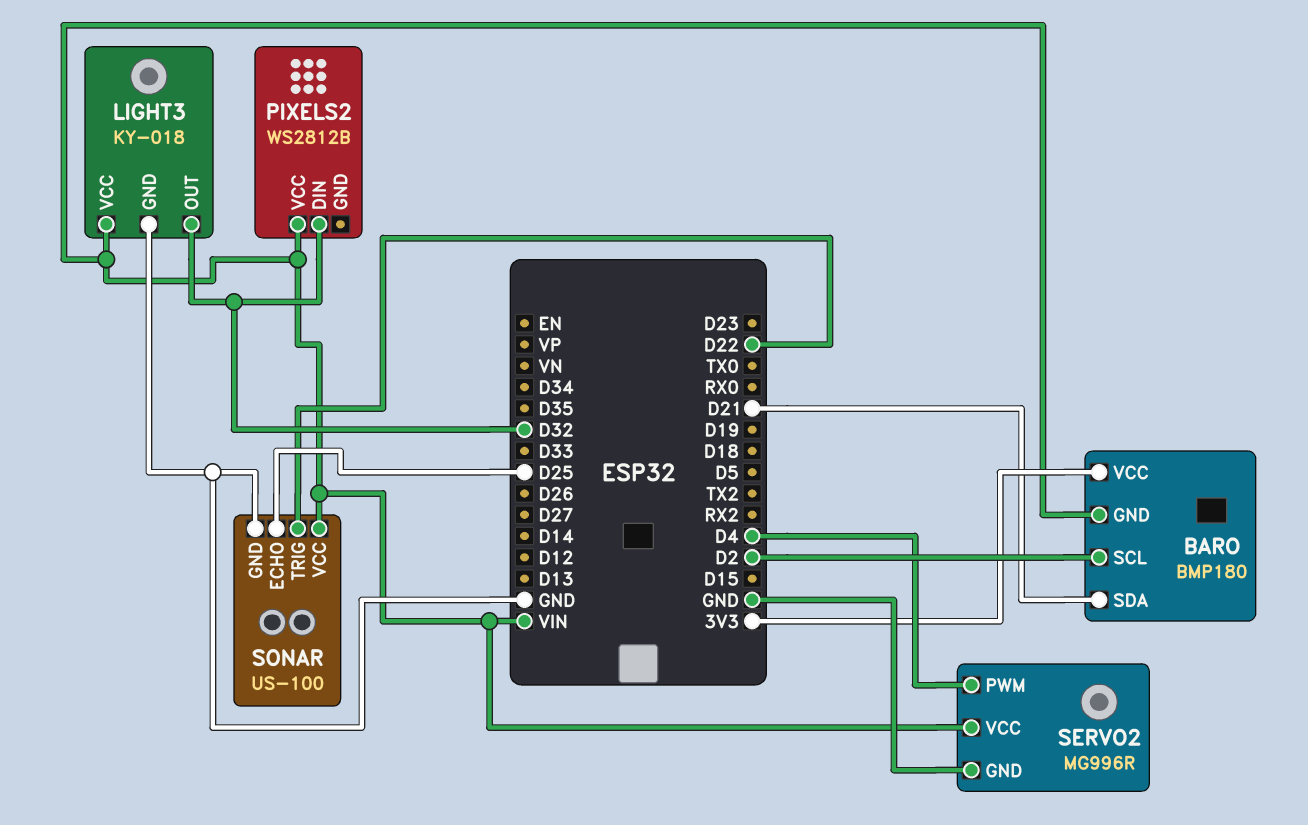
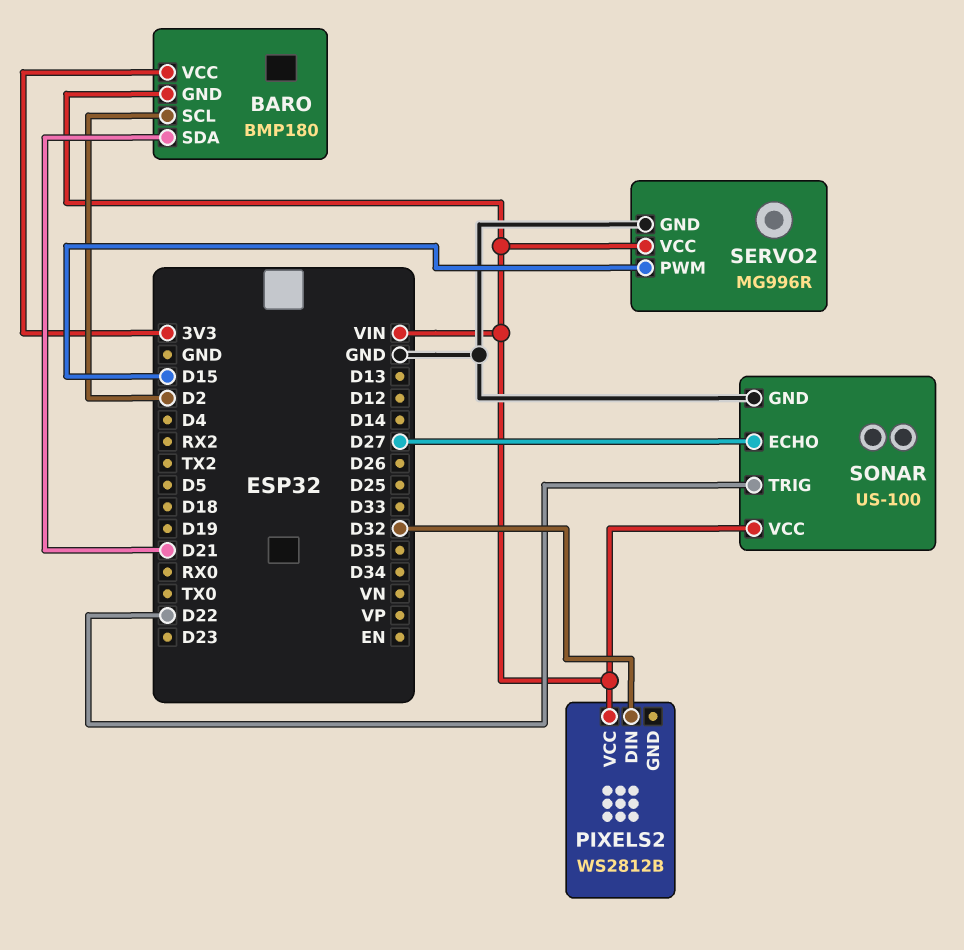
LIGHT3: KY-018 -> none
LIGHT3 pin GND: GND -> none
LIGHT3 pin OUT: D32 -> none
LIGHT3 pin VCC: VIN -> none
SERVO2 pin PWM: D4 -> D15
SONAR pin ECHO: D25 -> D27

